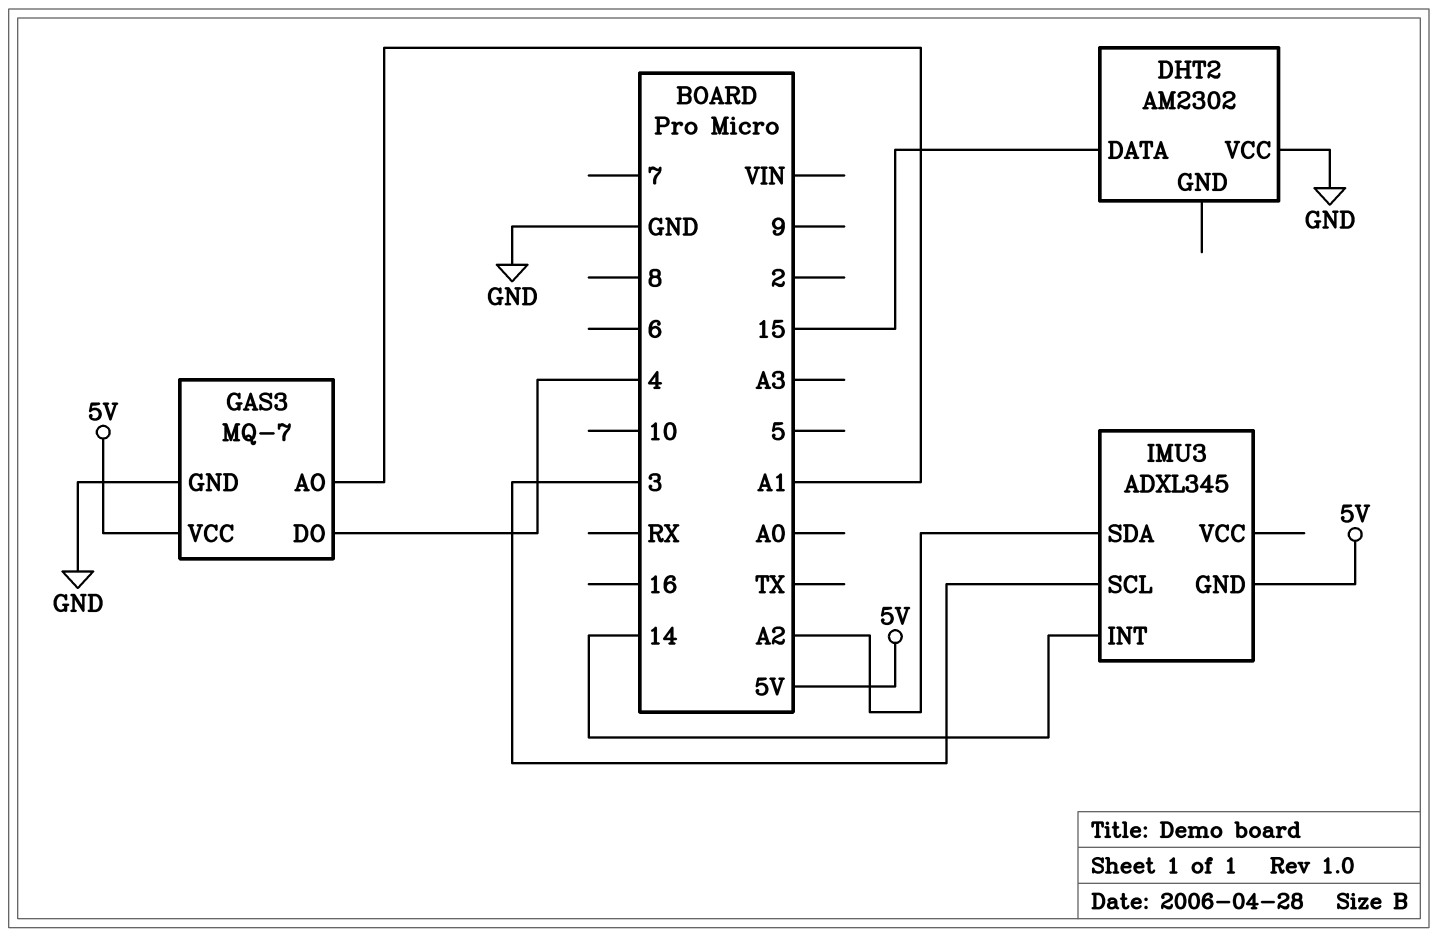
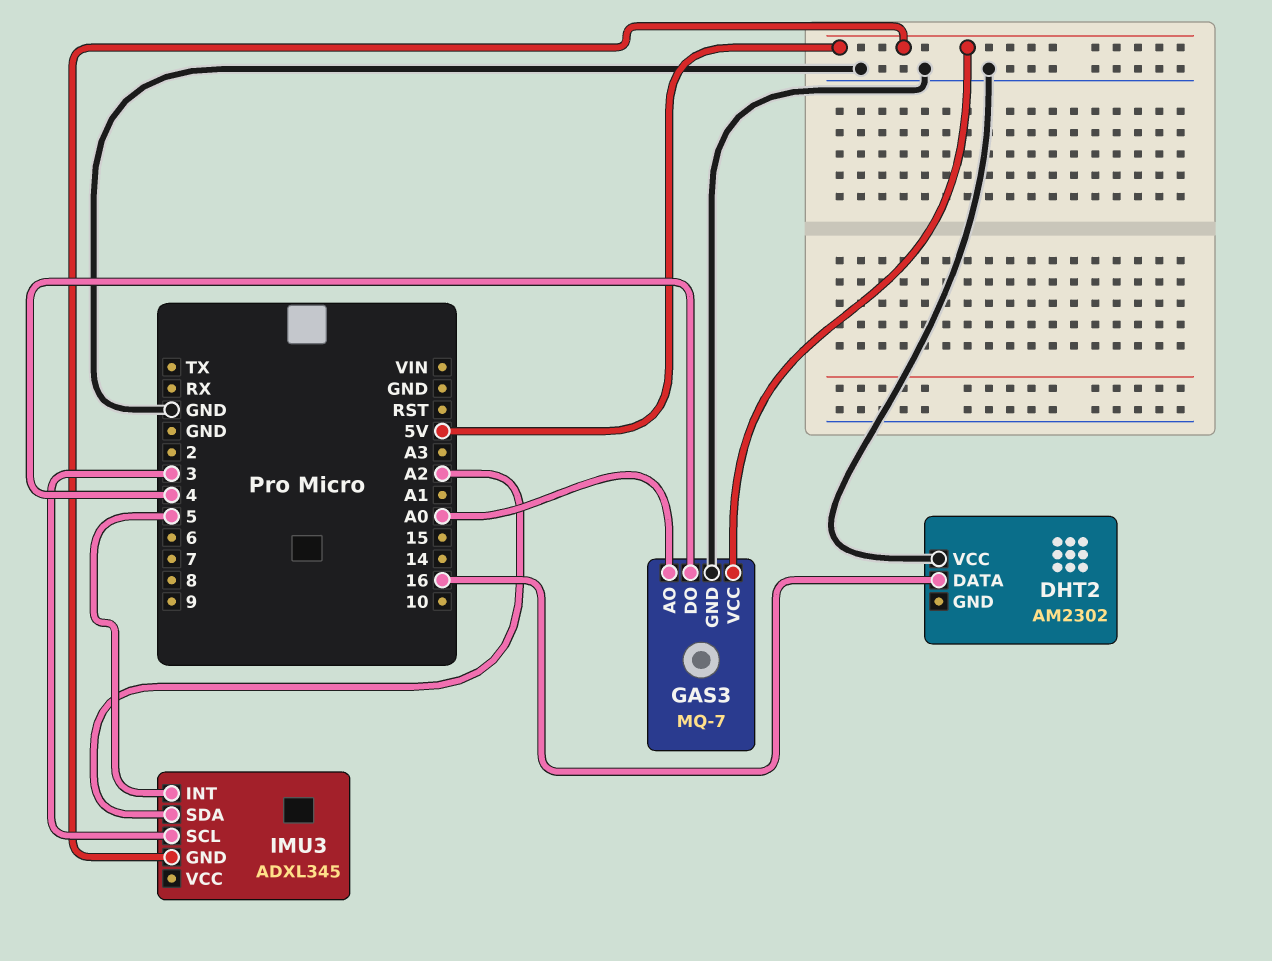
DHT2 pin DATA: 15 -> 16
GAS3 pin AO: A1 -> A0
IMU3 pin INT: 14 -> 5

